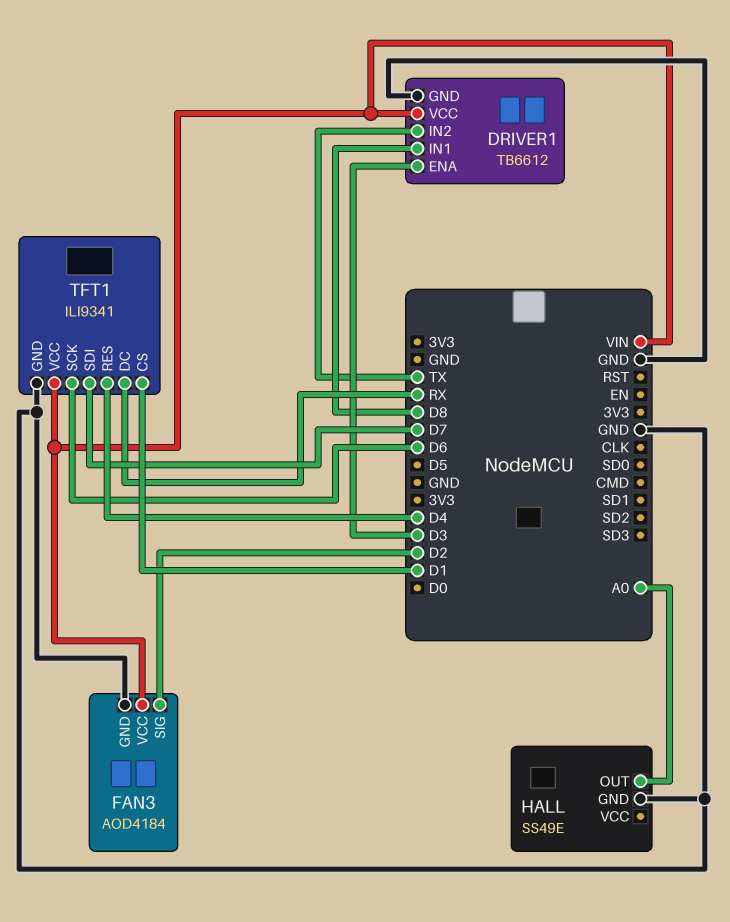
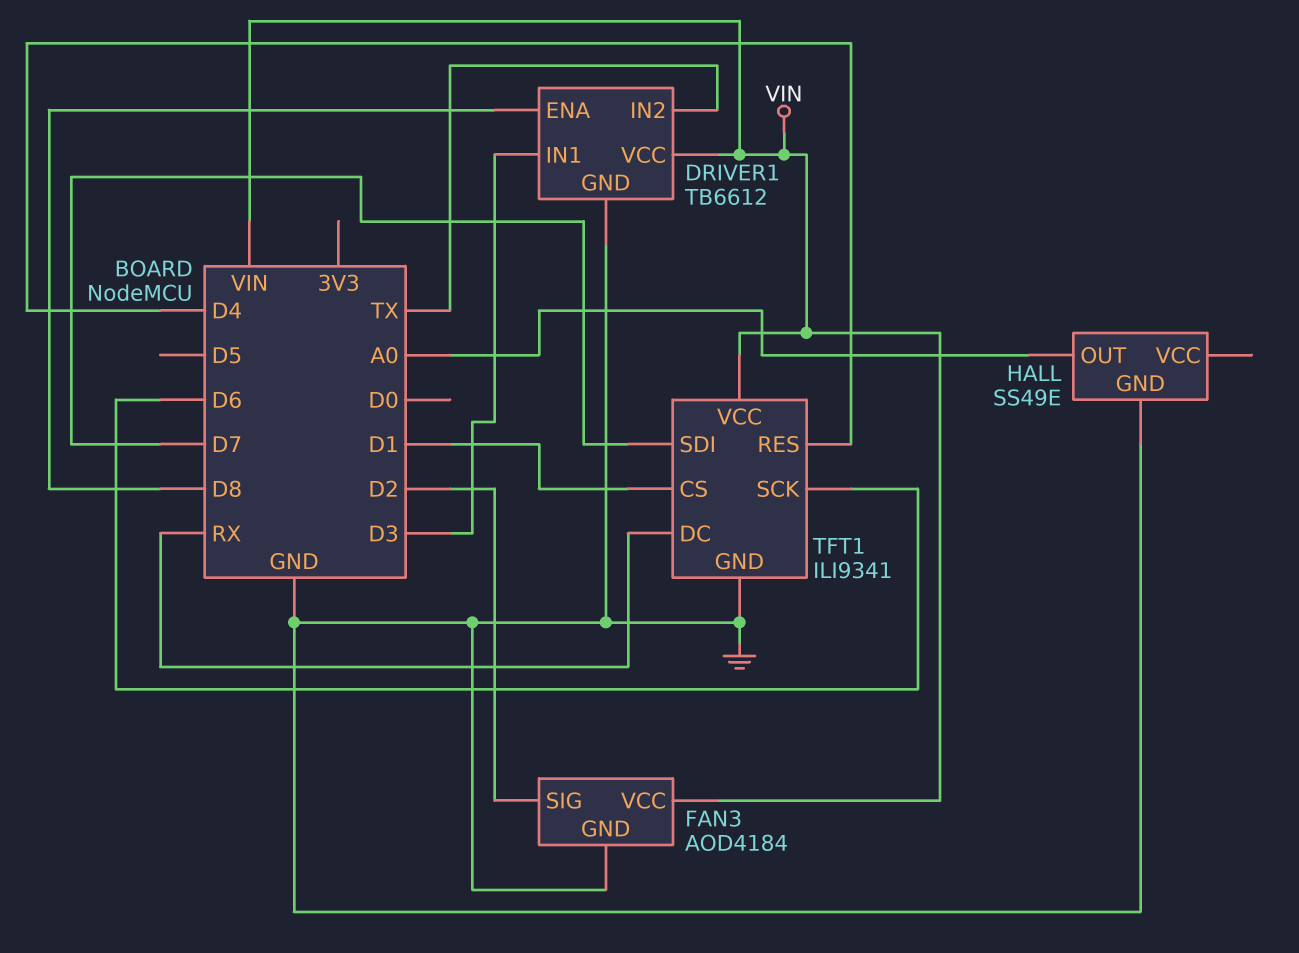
DRIVER1 pin ENA: D3 -> D8
DRIVER1 pin IN1: D8 -> D3

